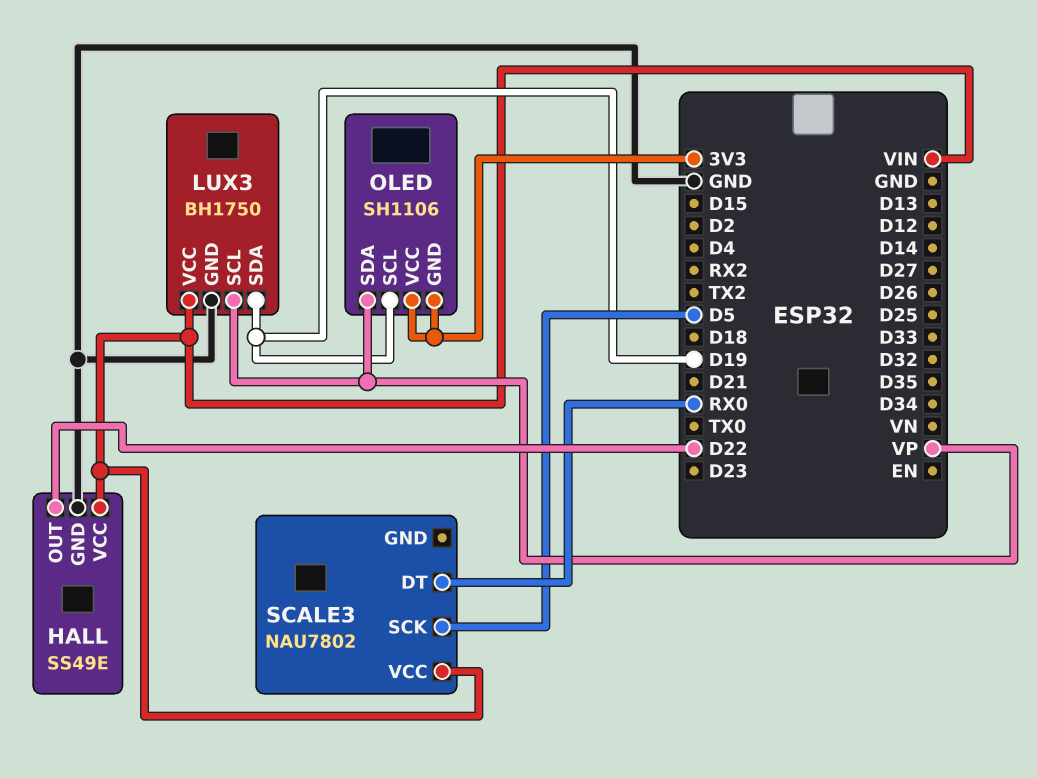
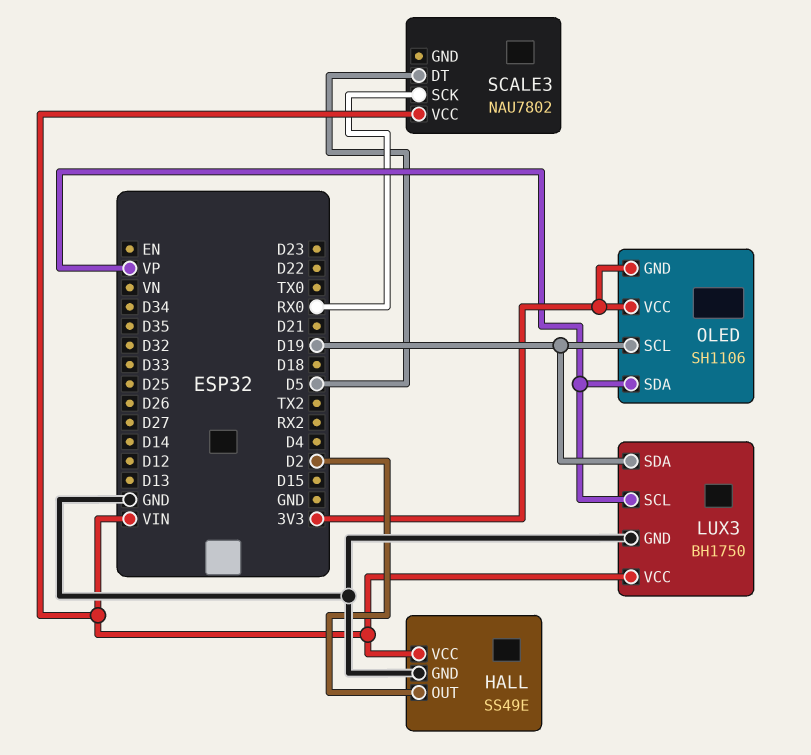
HALL pin OUT: D22 -> D2
SCALE3 pin DT: RX0 -> D5
SCALE3 pin SCK: D5 -> RX0

